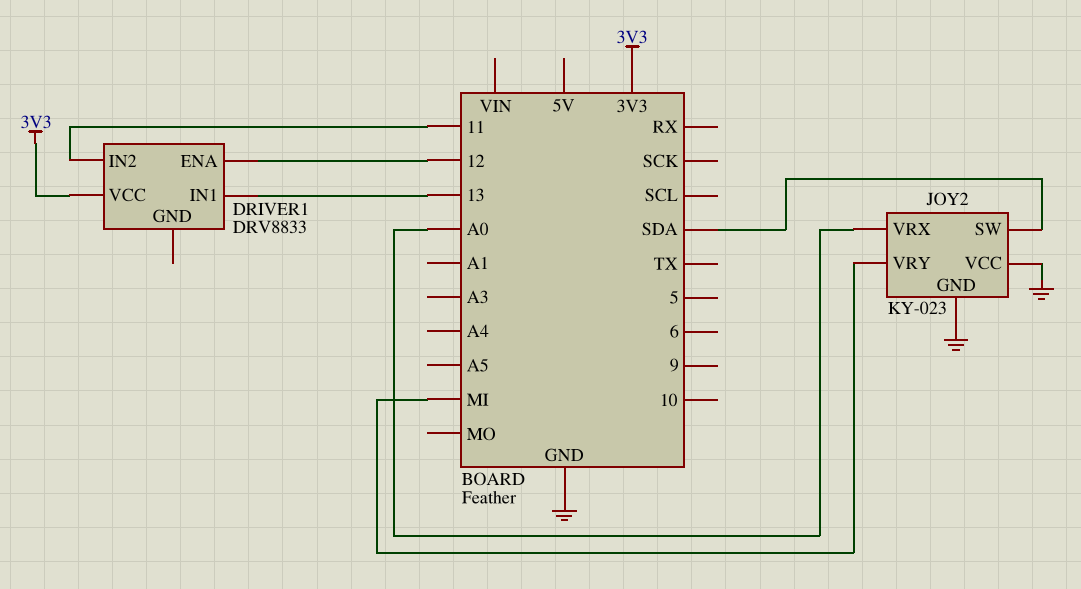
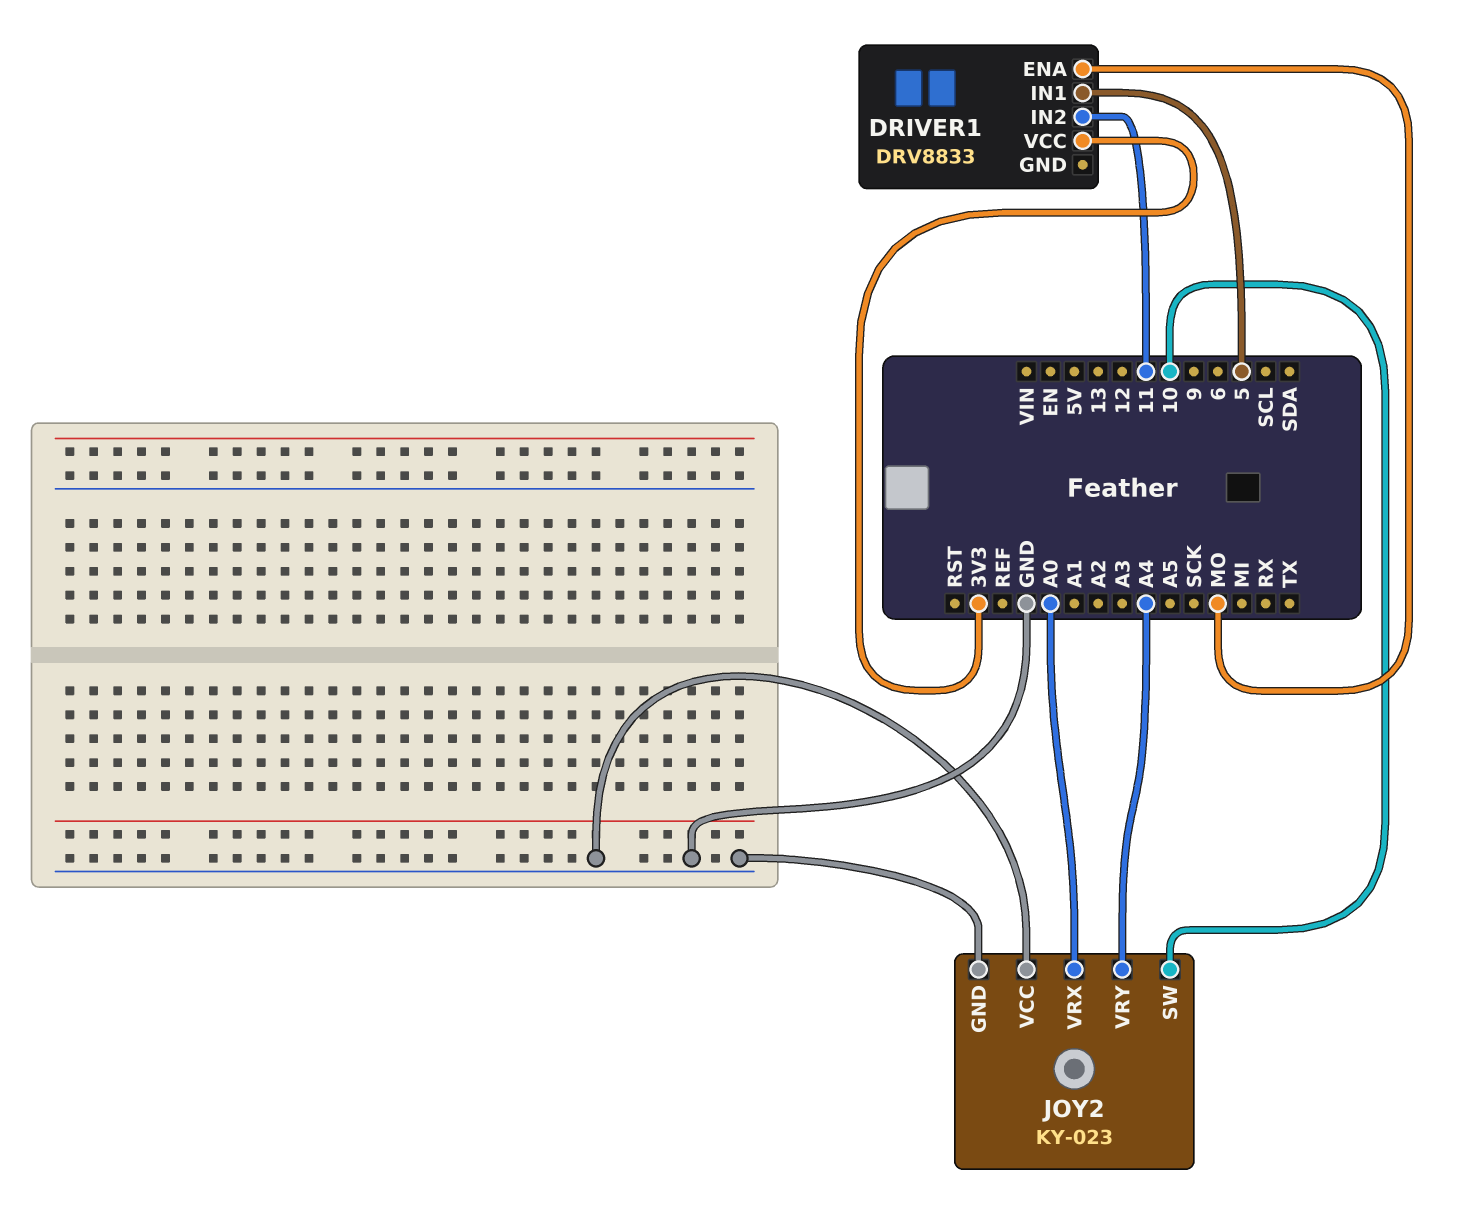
DRIVER1 pin ENA: 12 -> MO
DRIVER1 pin IN1: 13 -> 5
JOY2 pin SW: SDA -> 10
JOY2 pin VRY: MI -> A4

